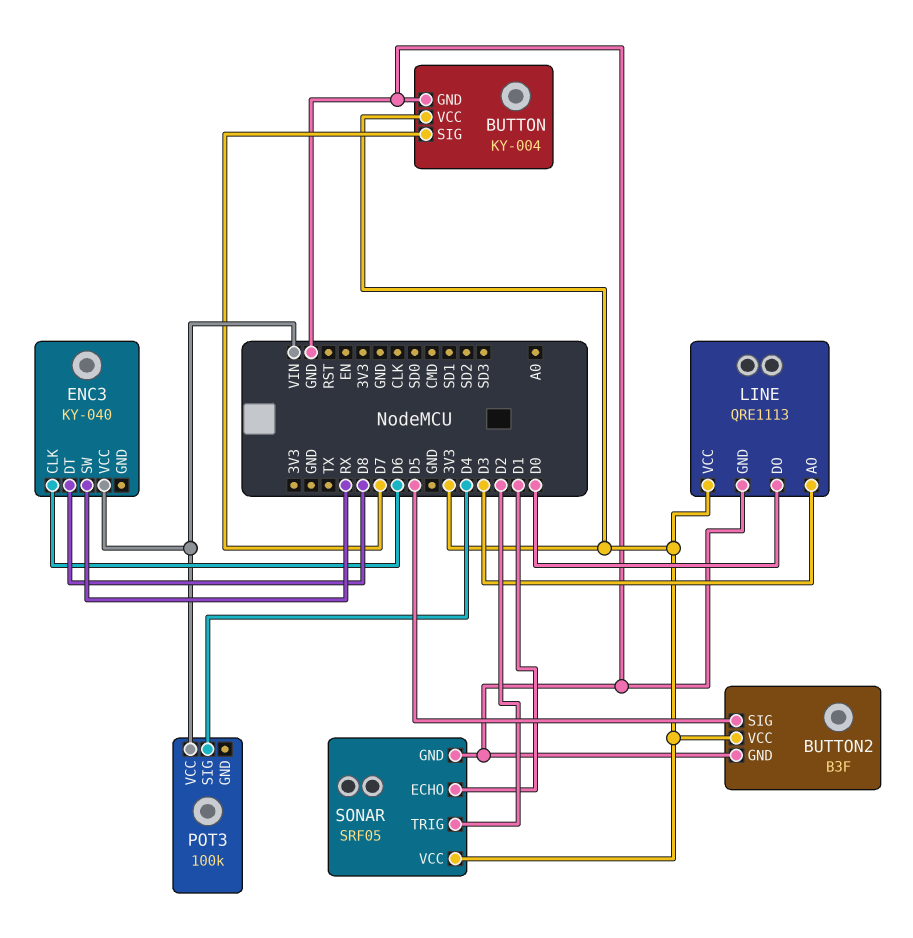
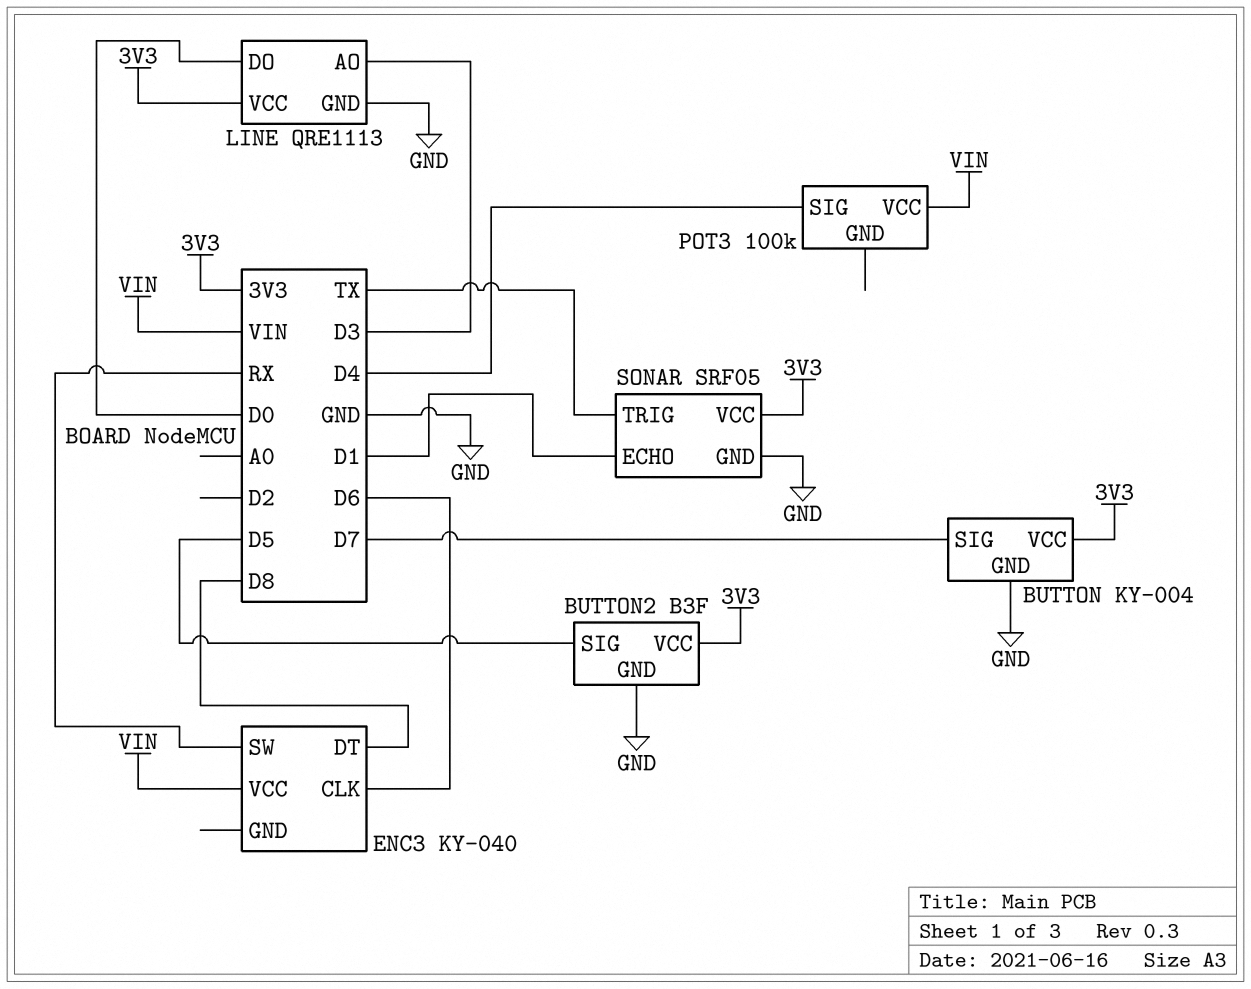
SONAR pin TRIG: D2 -> TX

